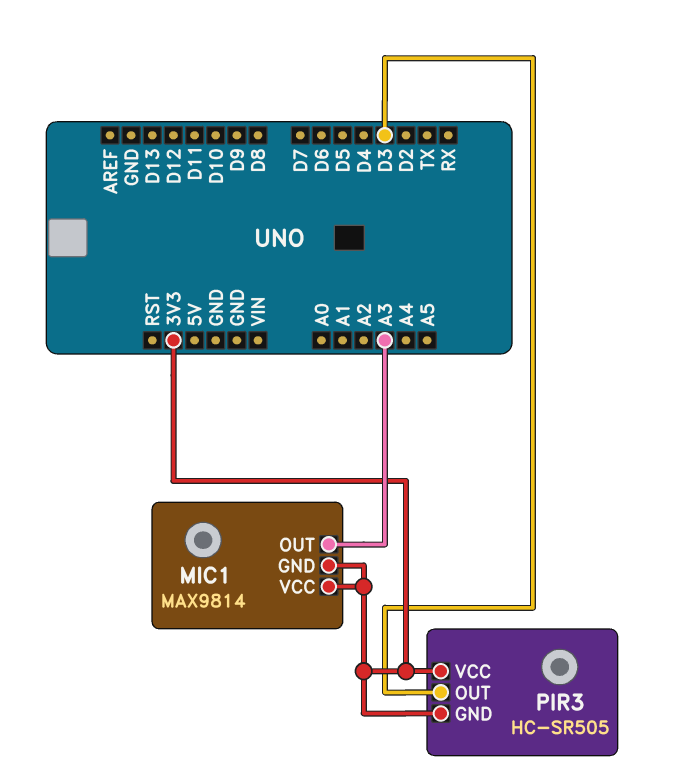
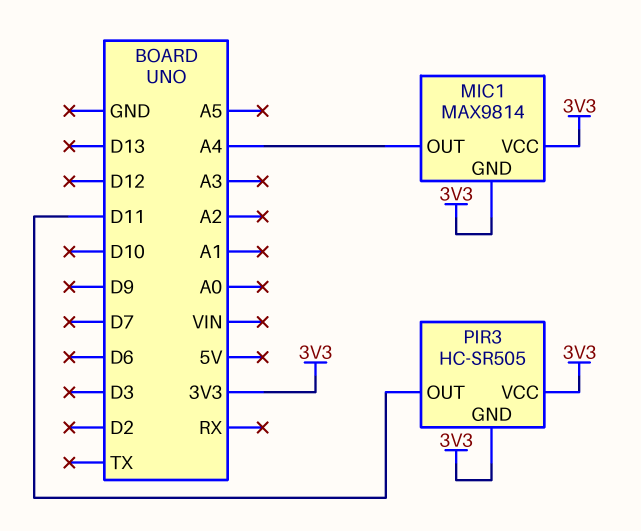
MIC1 pin OUT: A3 -> A4
PIR3 pin OUT: D3 -> D11

